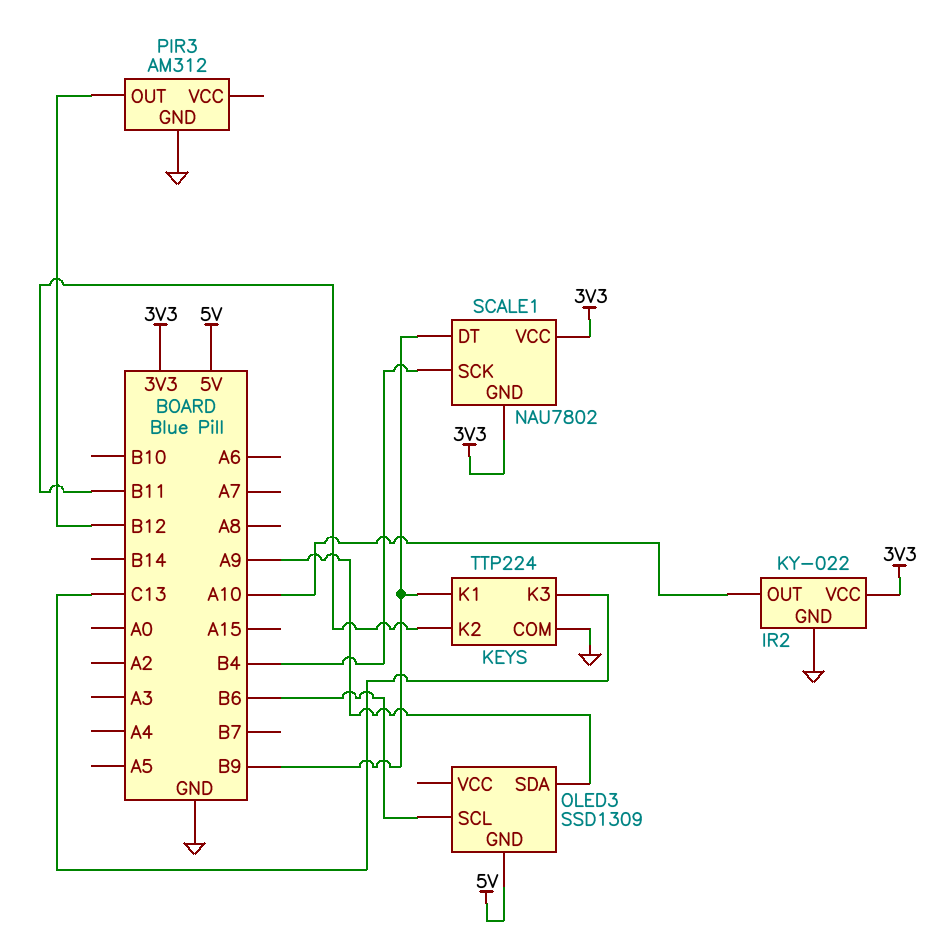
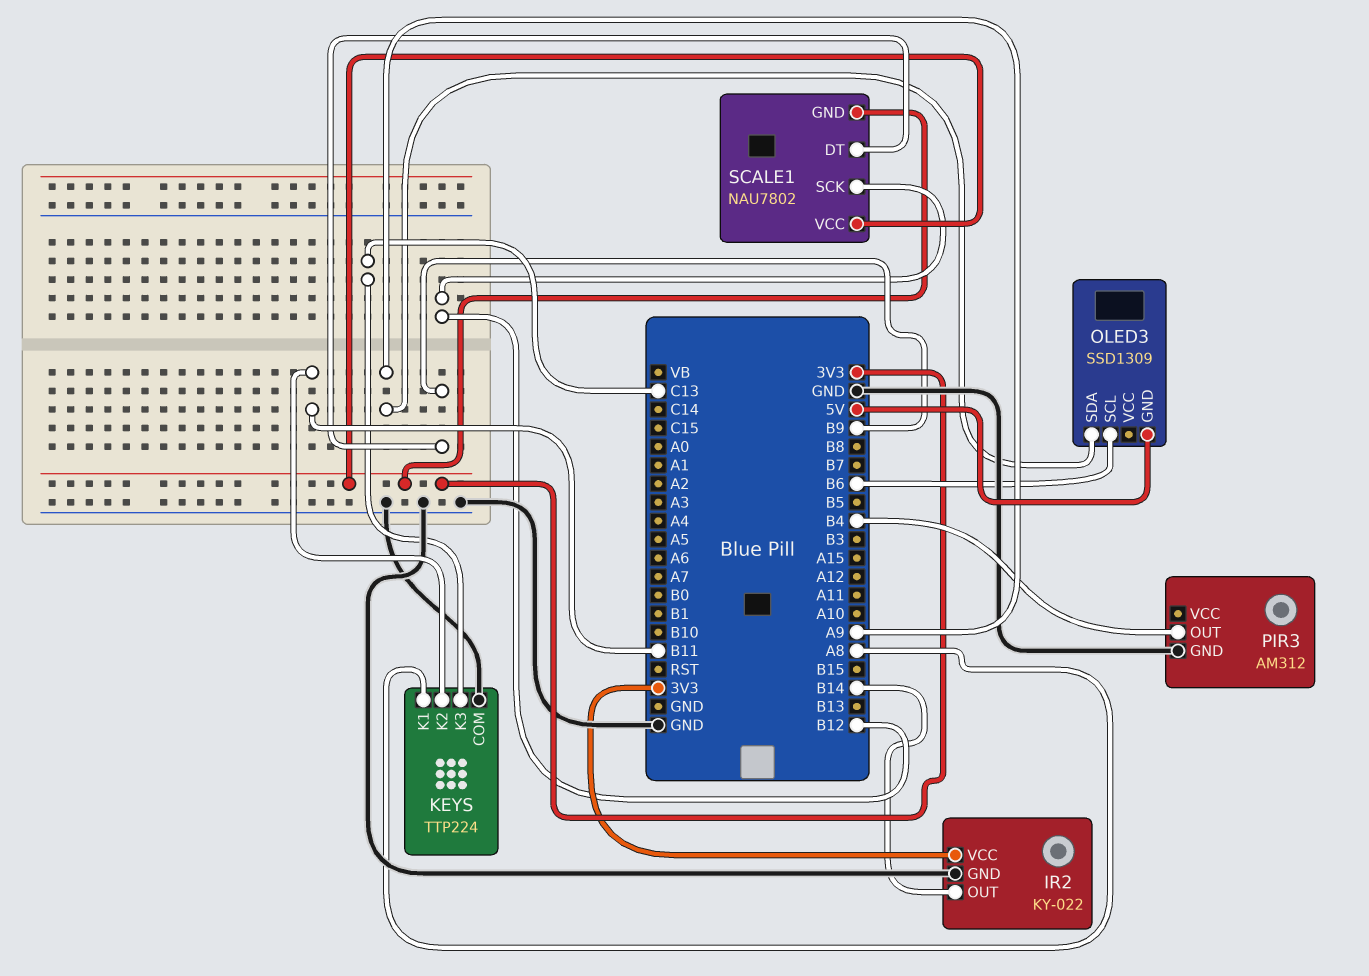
IR2 pin OUT: A10 -> B14
KEYS pin K1: B9 -> A8
PIR3 pin OUT: B12 -> B4
SCALE1 pin SCK: B4 -> B12

